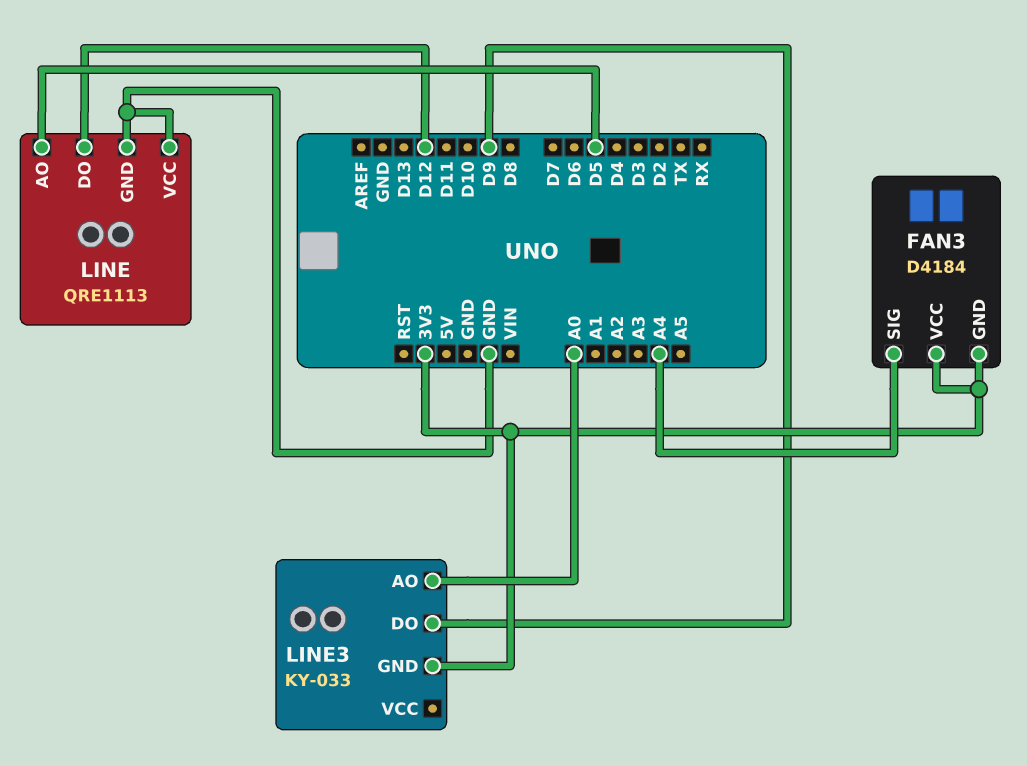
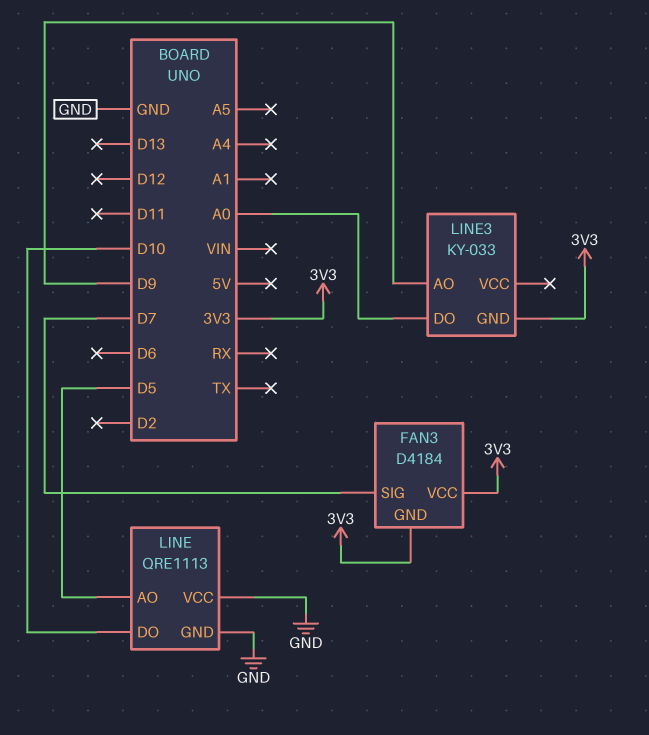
FAN3 pin SIG: A4 -> D7
LINE pin DO: D12 -> D10
LINE3 pin AO: A0 -> D9
LINE3 pin DO: D9 -> A0

